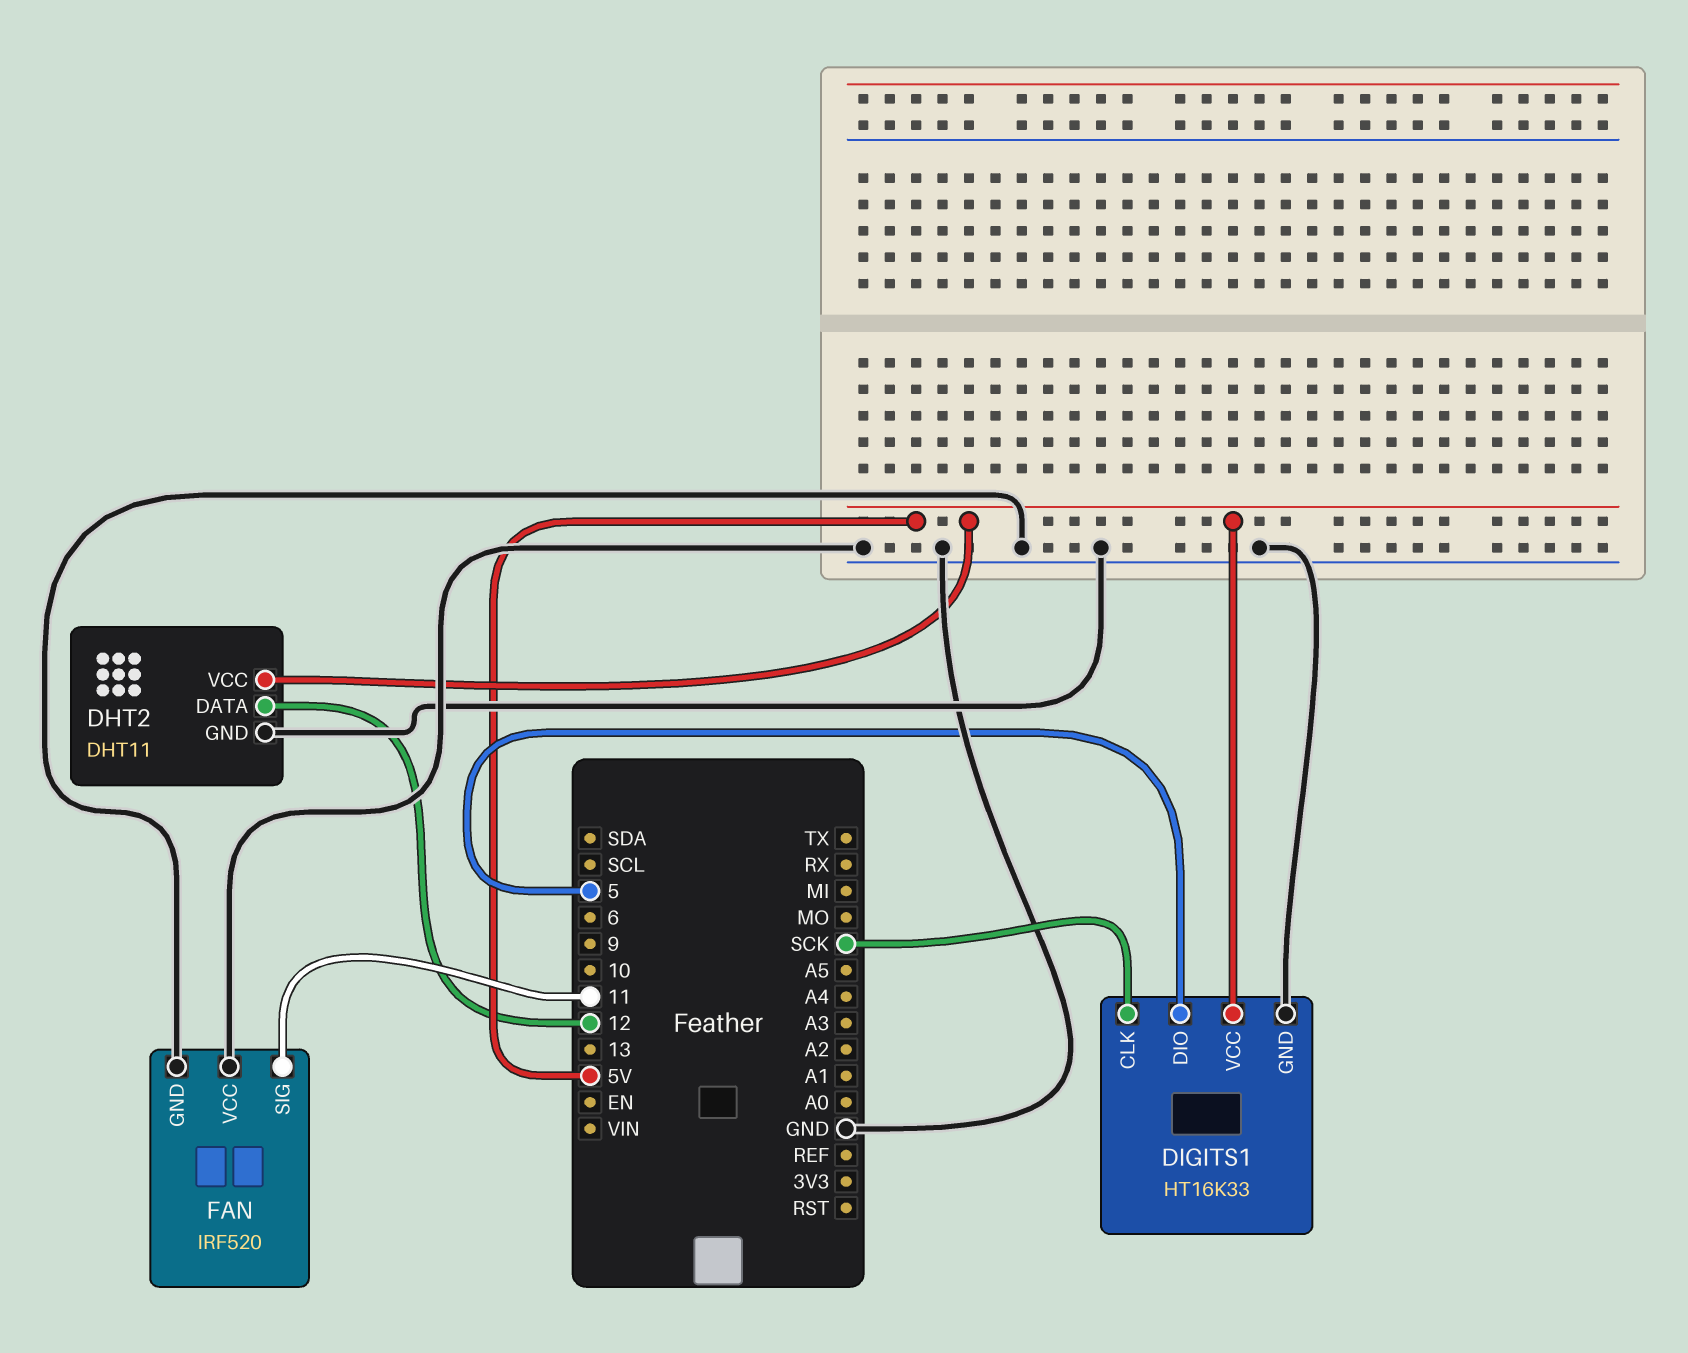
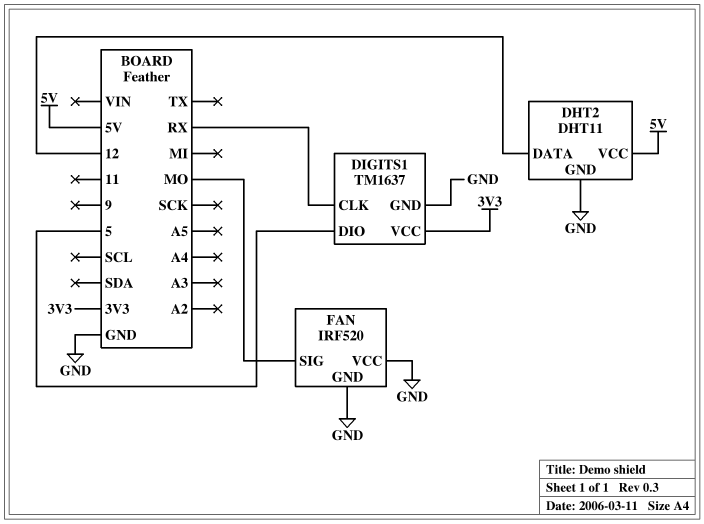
DIGITS1: HT16K33 -> TM1637
DIGITS1 pin CLK: SCK -> RX
DIGITS1 pin VCC: 5V -> 3V3
FAN pin SIG: 11 -> MO

